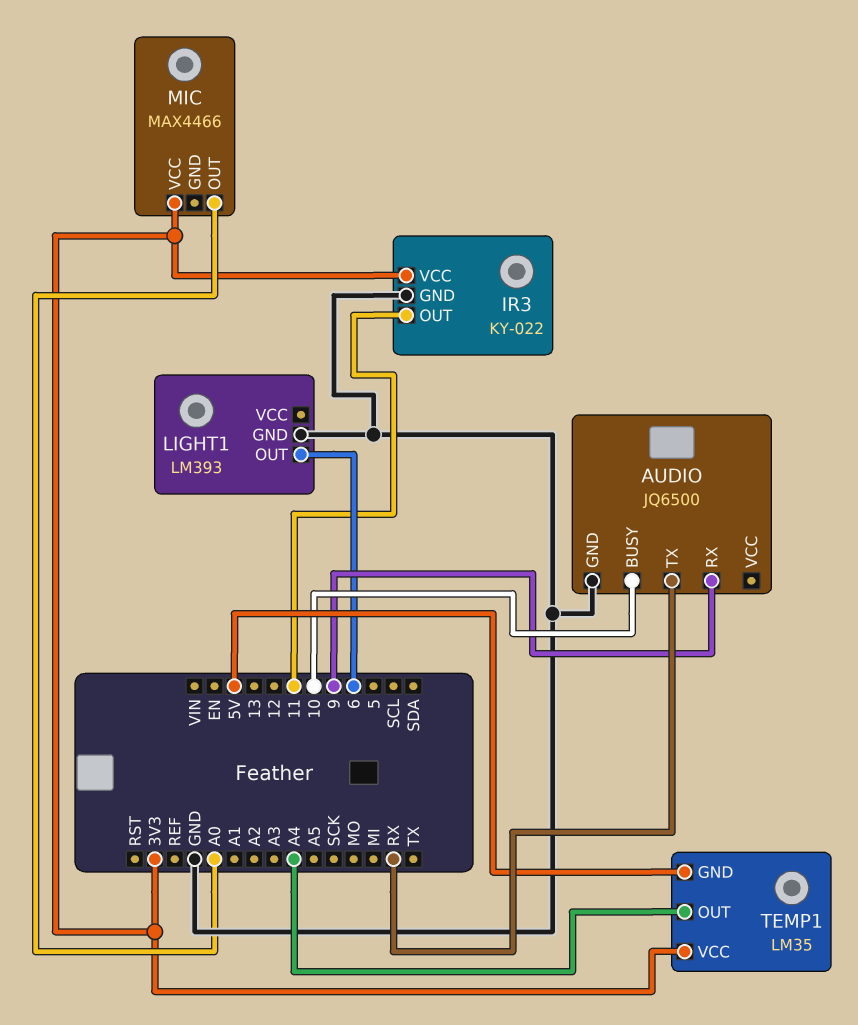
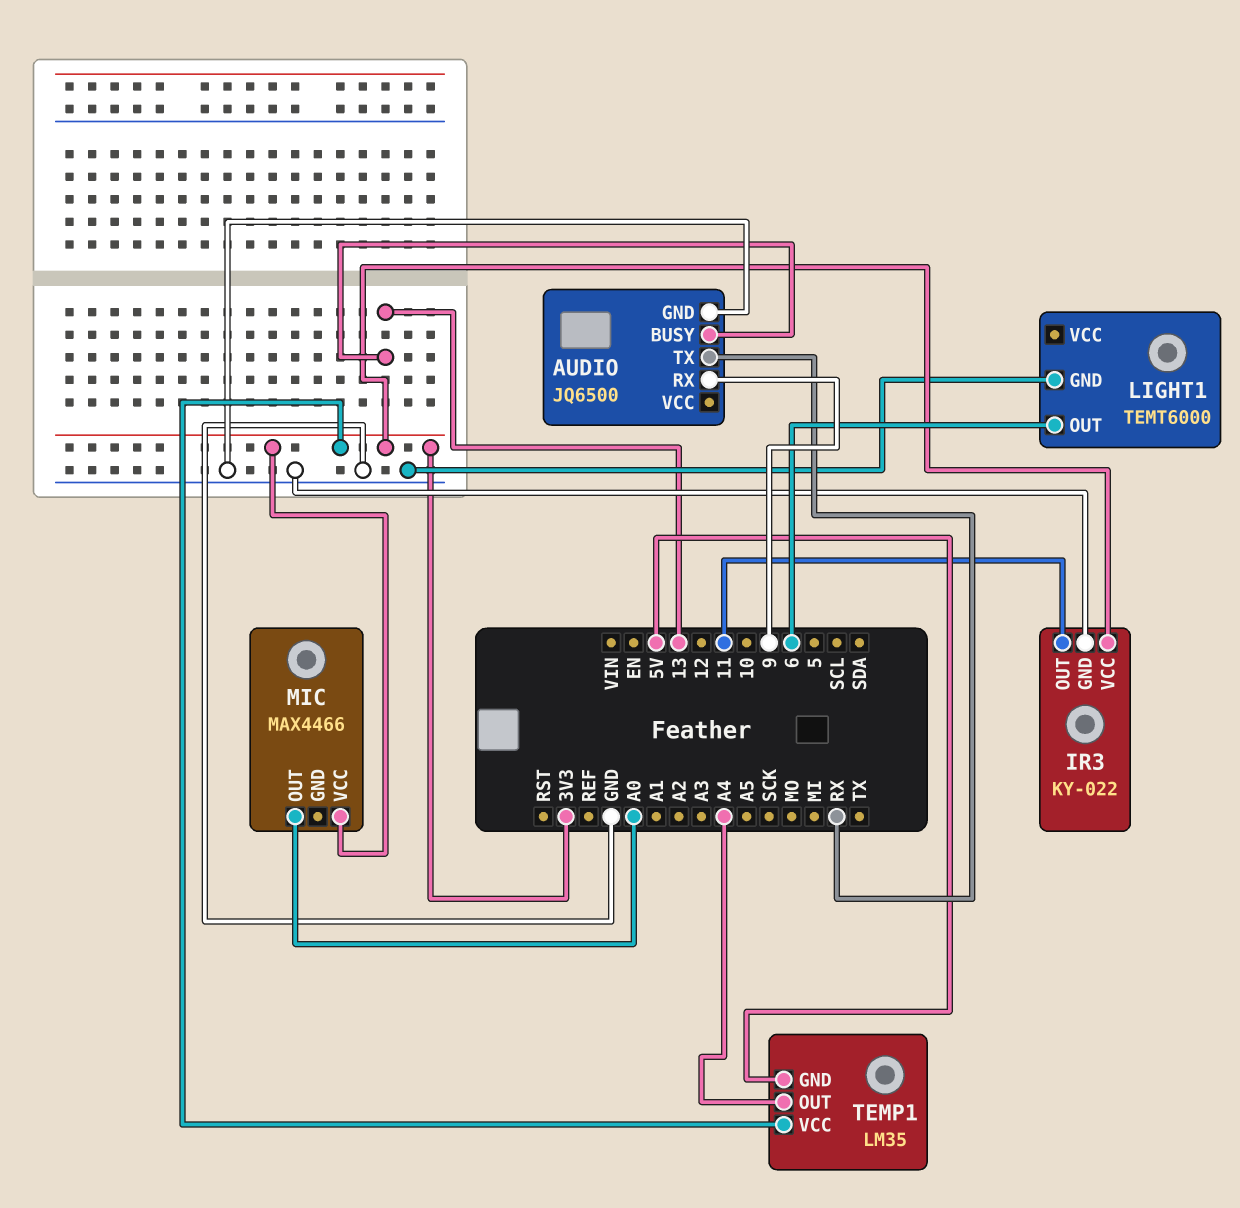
AUDIO pin BUSY: 10 -> 13
LIGHT1: LM393 -> TEMT6000

